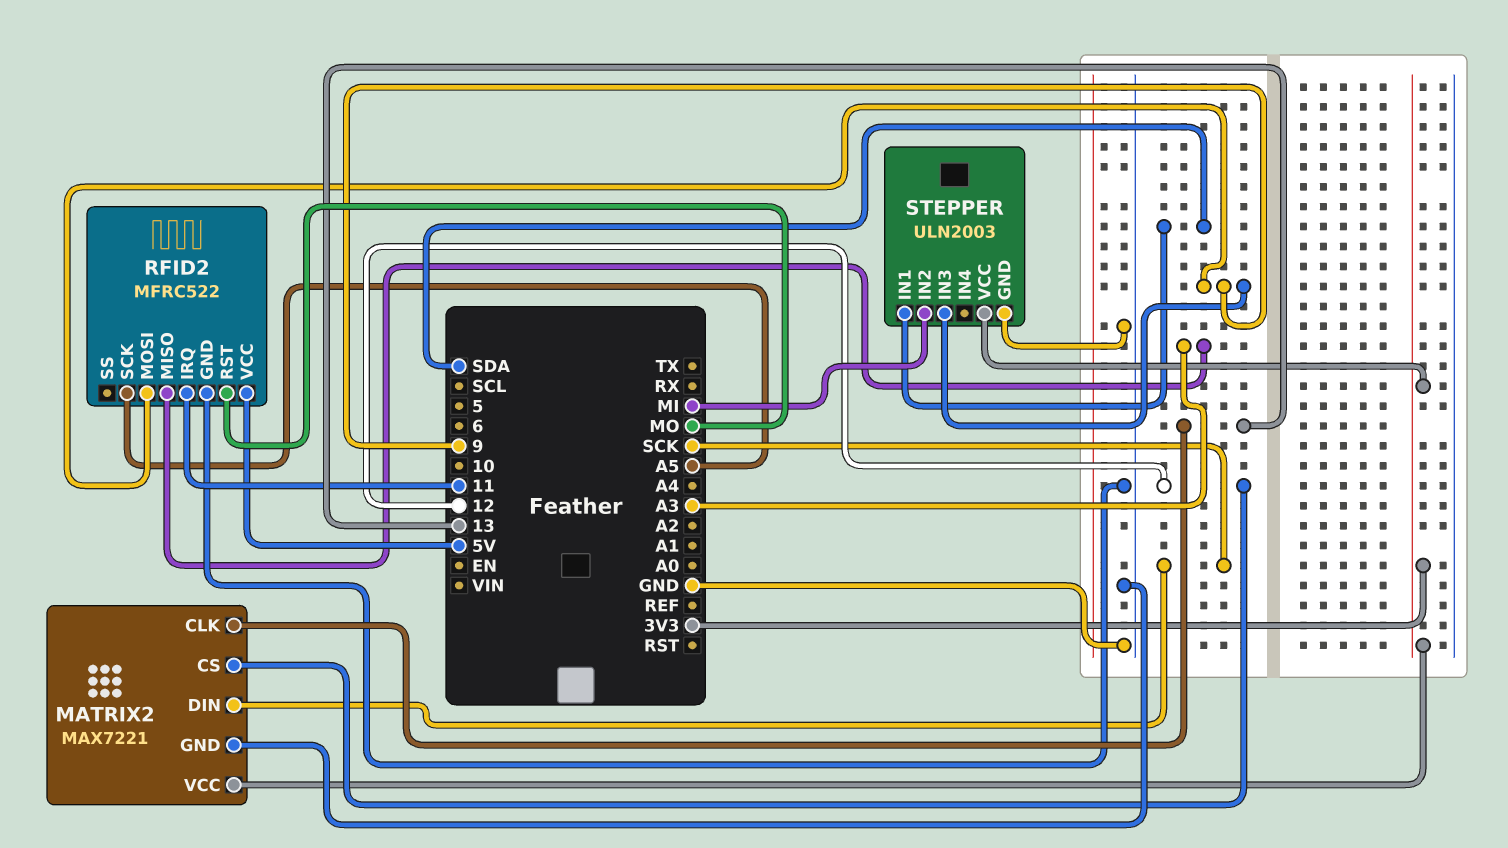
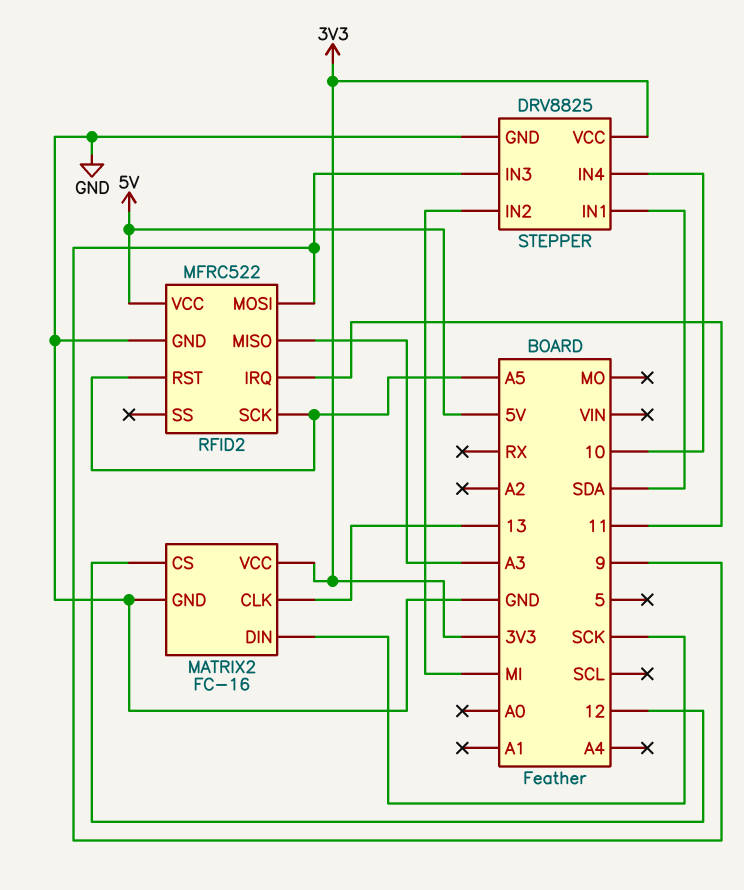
MATRIX2: MAX7221 -> FC-16
RFID2 pin RST: MO -> A5
STEPPER: ULN2003 -> DRV8825
STEPPER pin IN4: none -> 10

